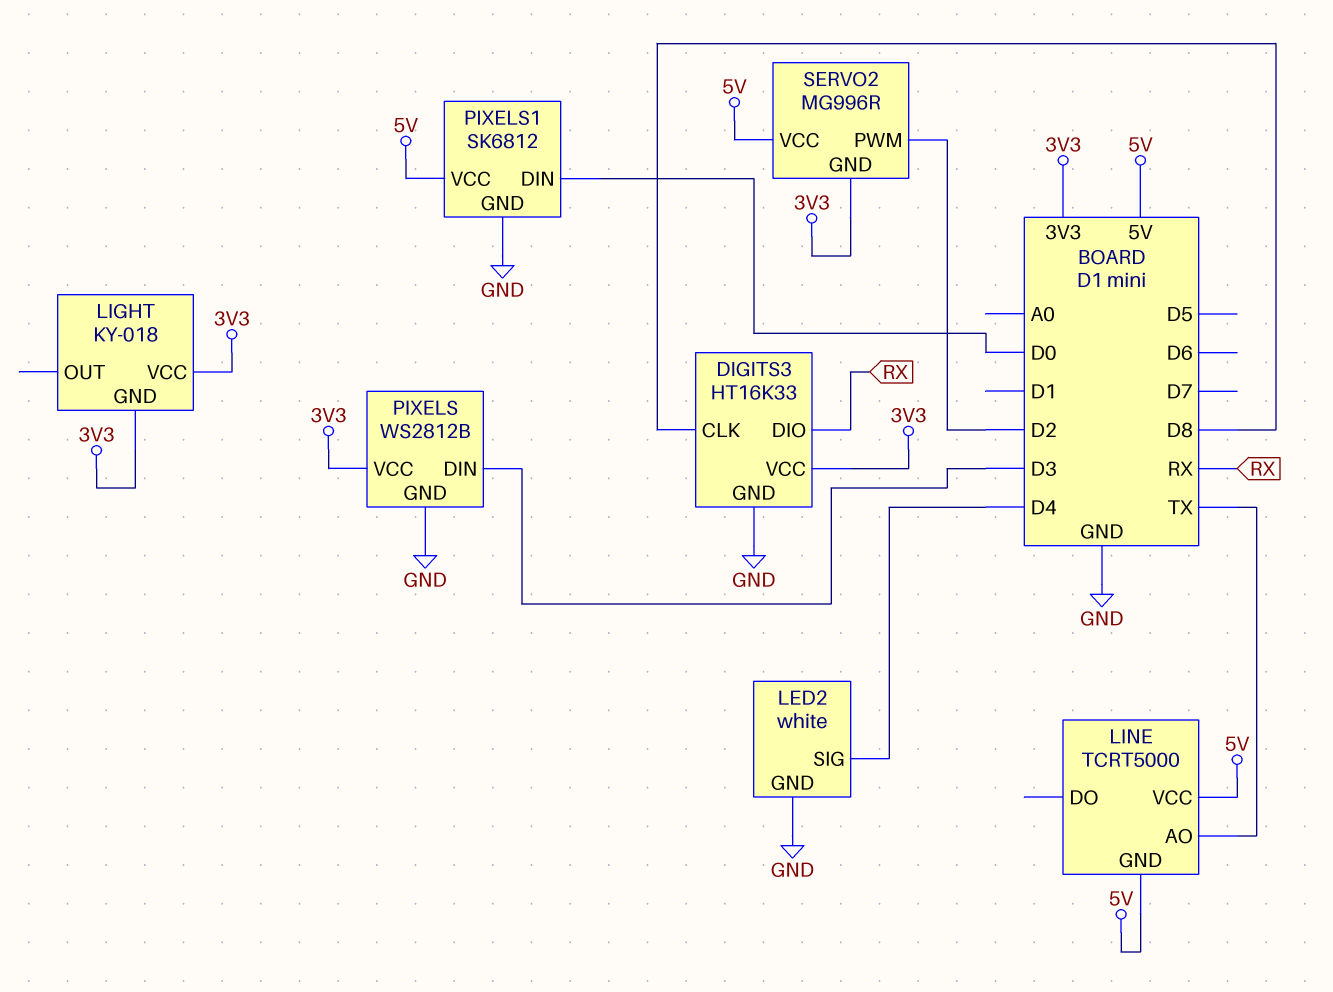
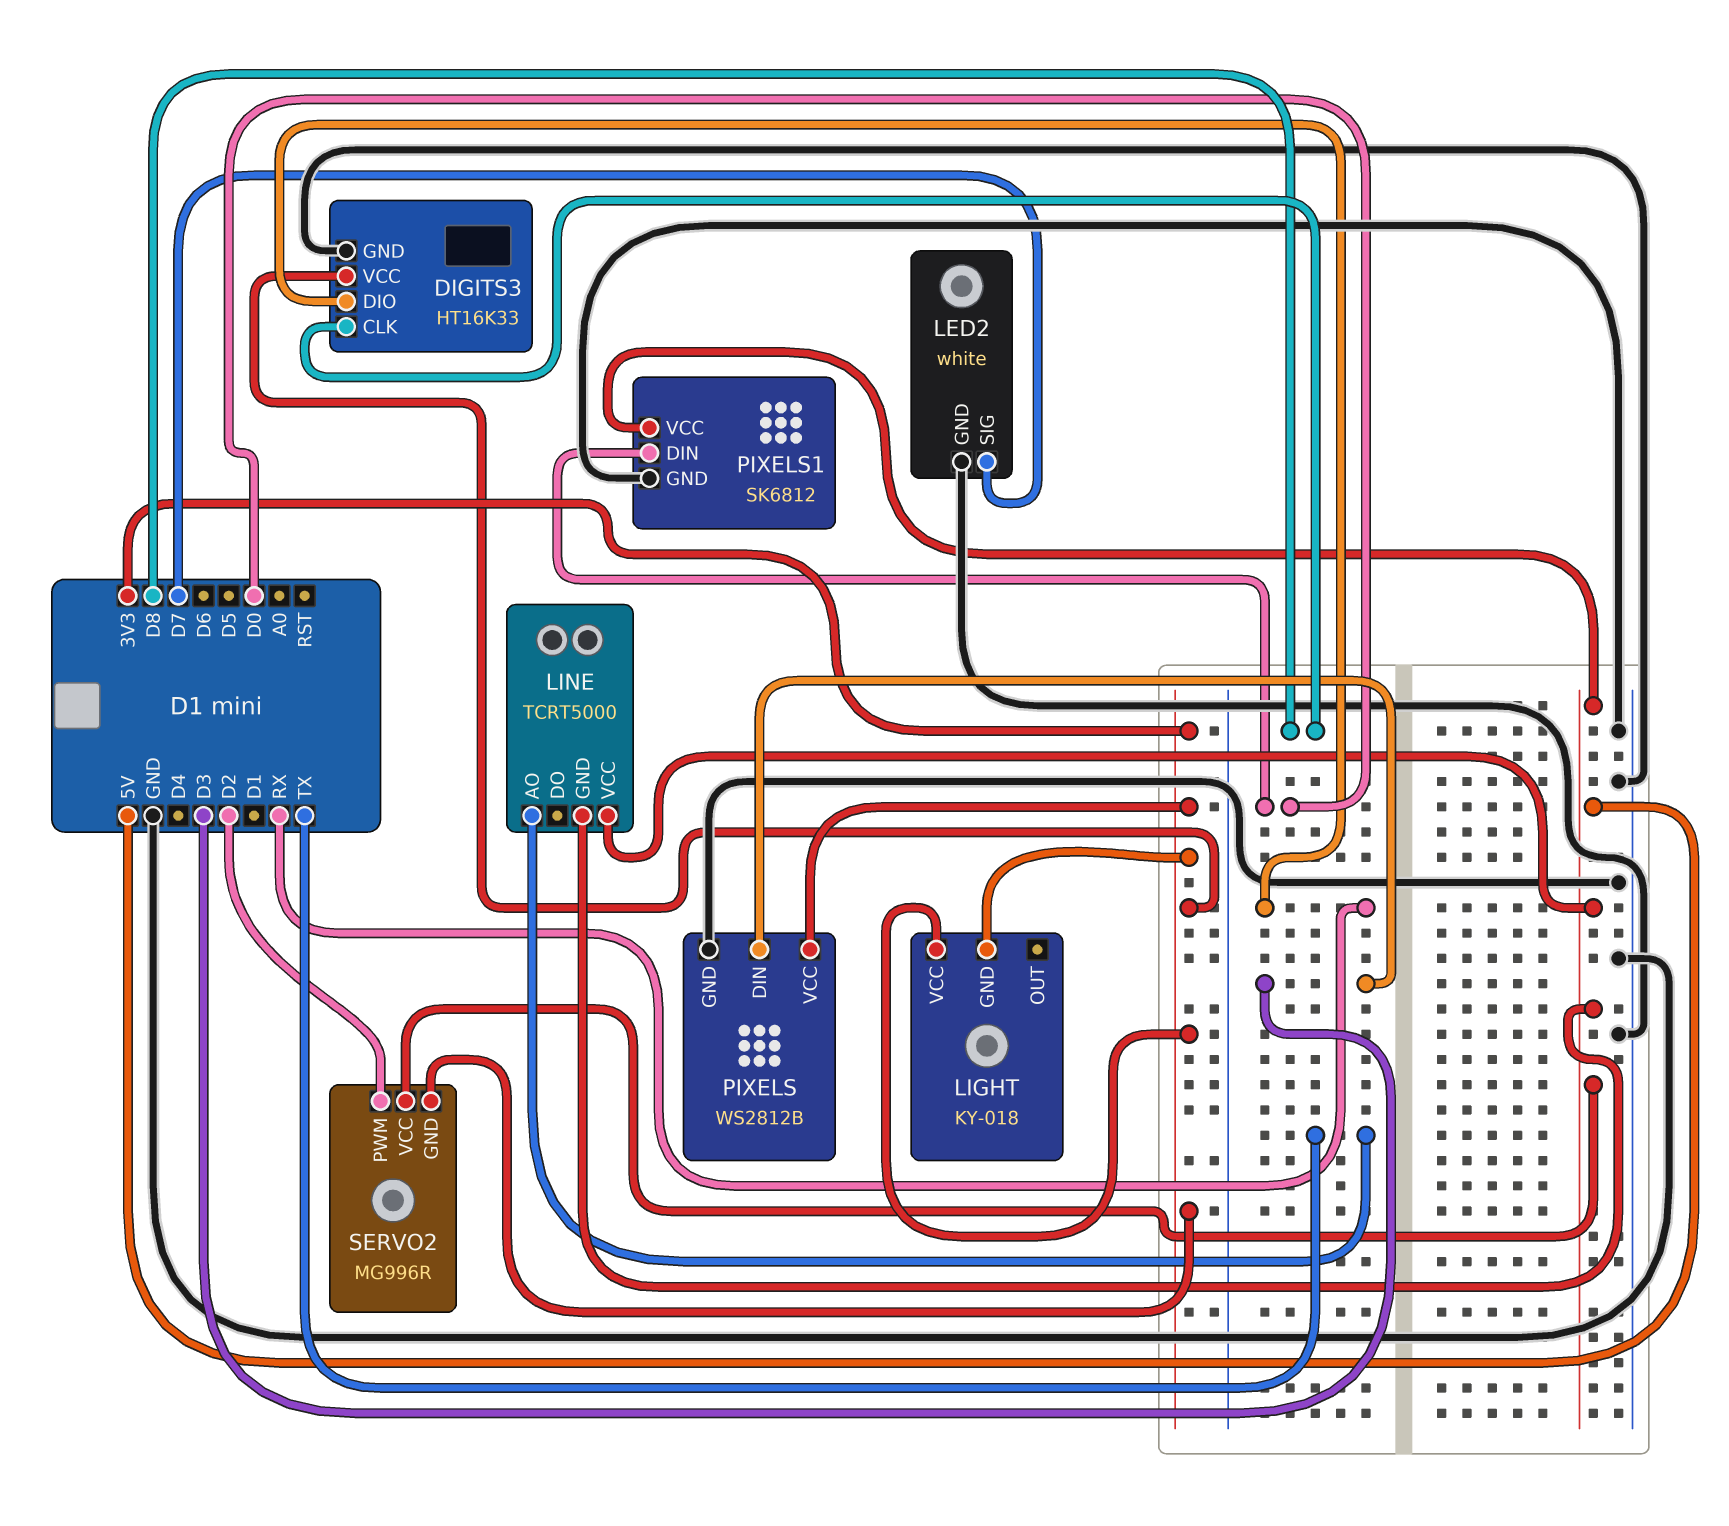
LED2 pin SIG: D4 -> D7

